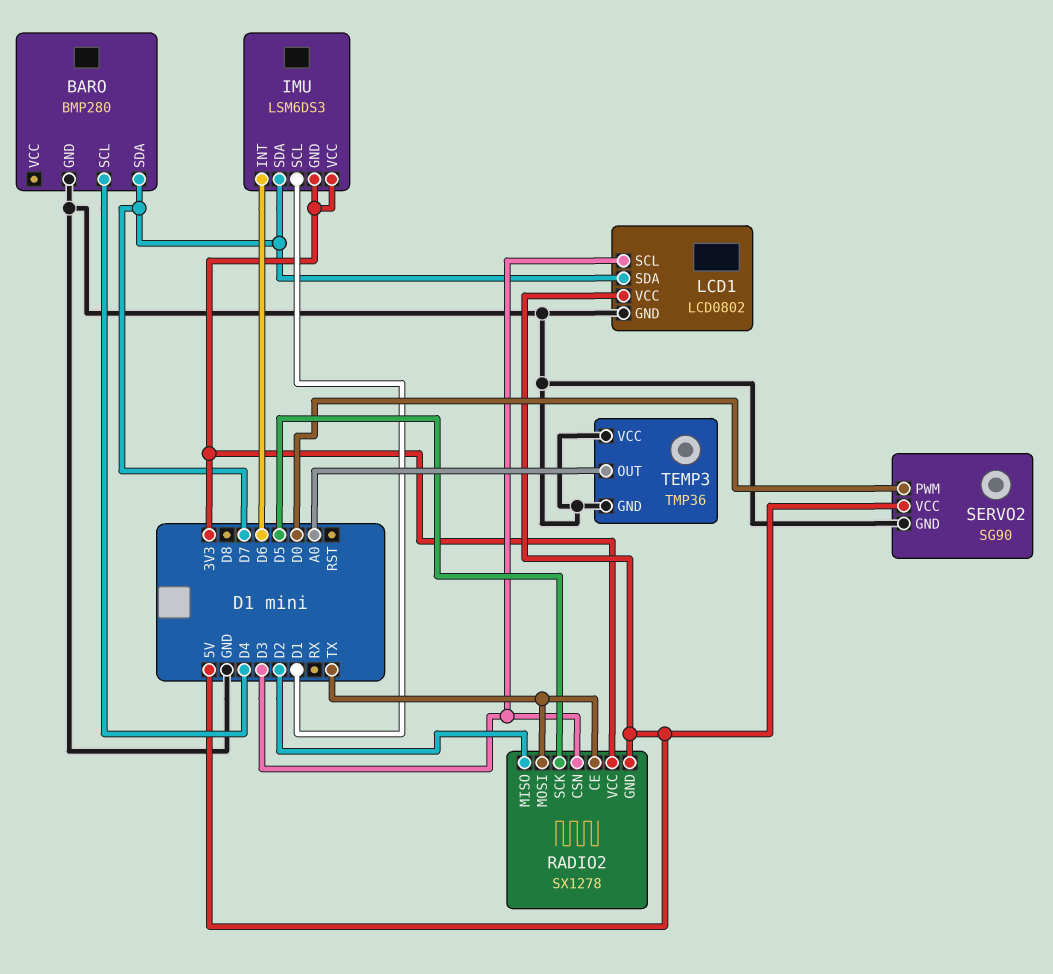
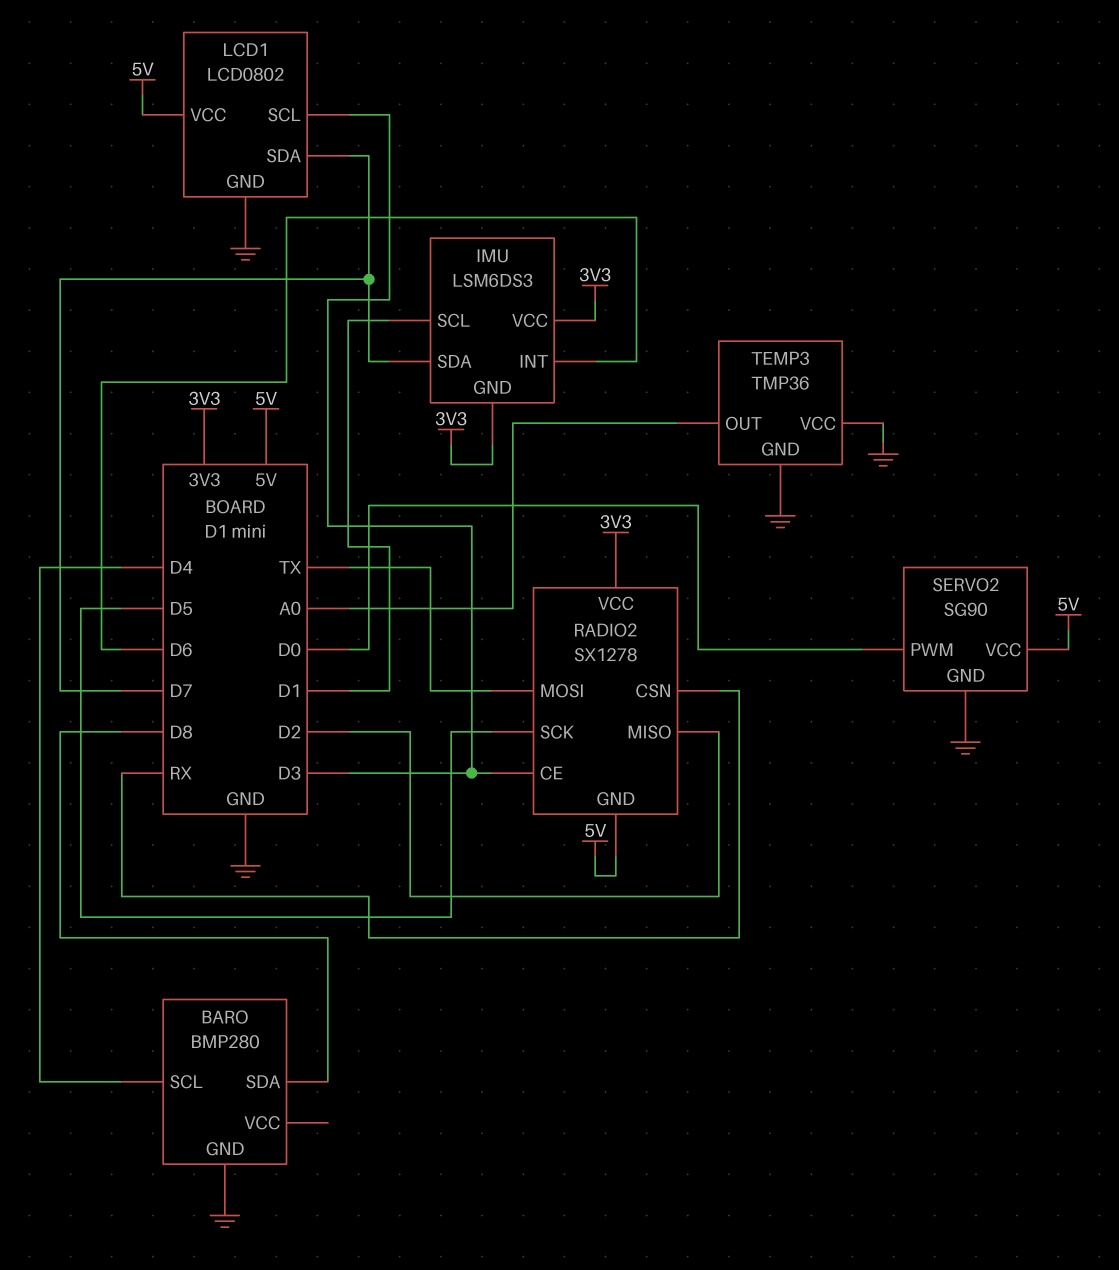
BARO pin SDA: D7 -> D8
RADIO2 pin CE: TX -> D3
RADIO2 pin CSN: D3 -> RX

